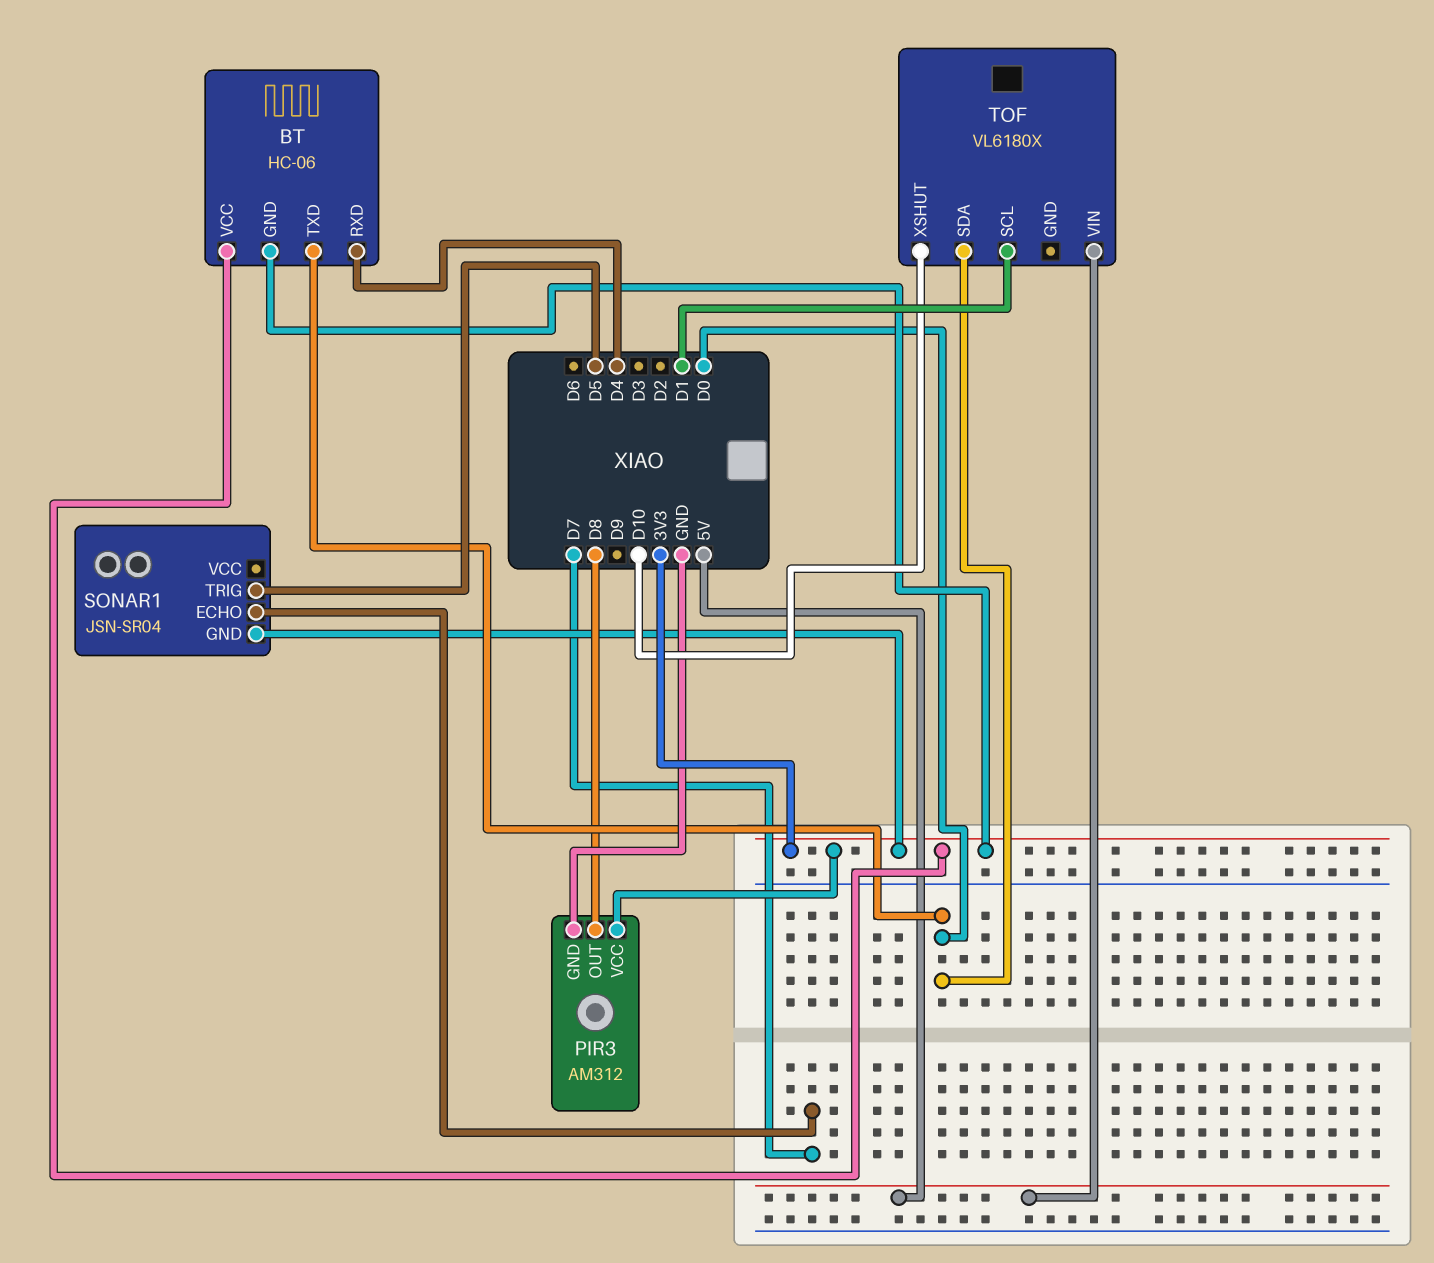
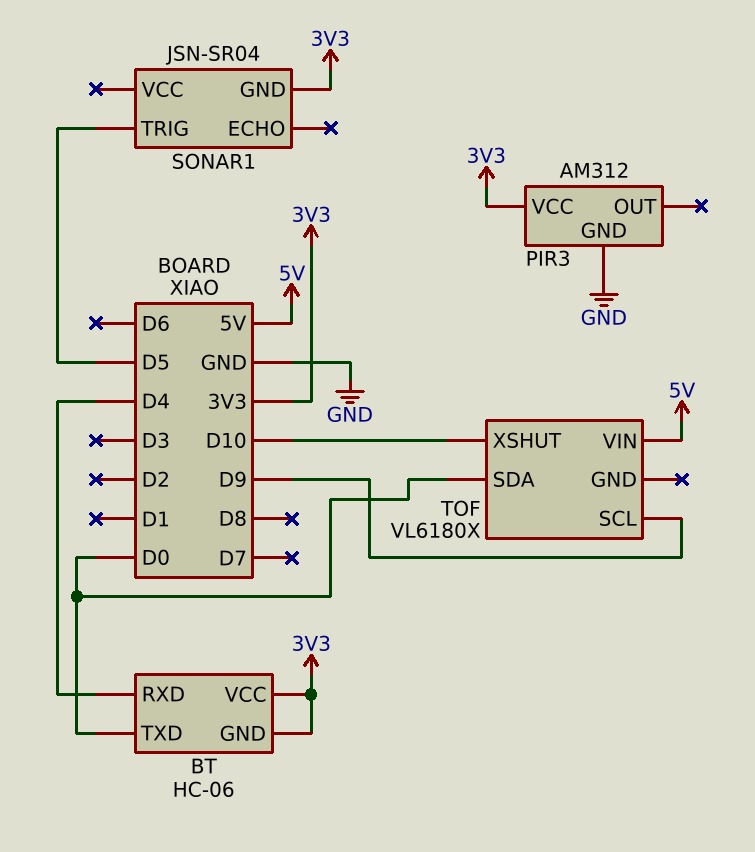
PIR3 pin OUT: D8 -> none
SONAR1 pin ECHO: D7 -> none
TOF pin SCL: D1 -> D9

